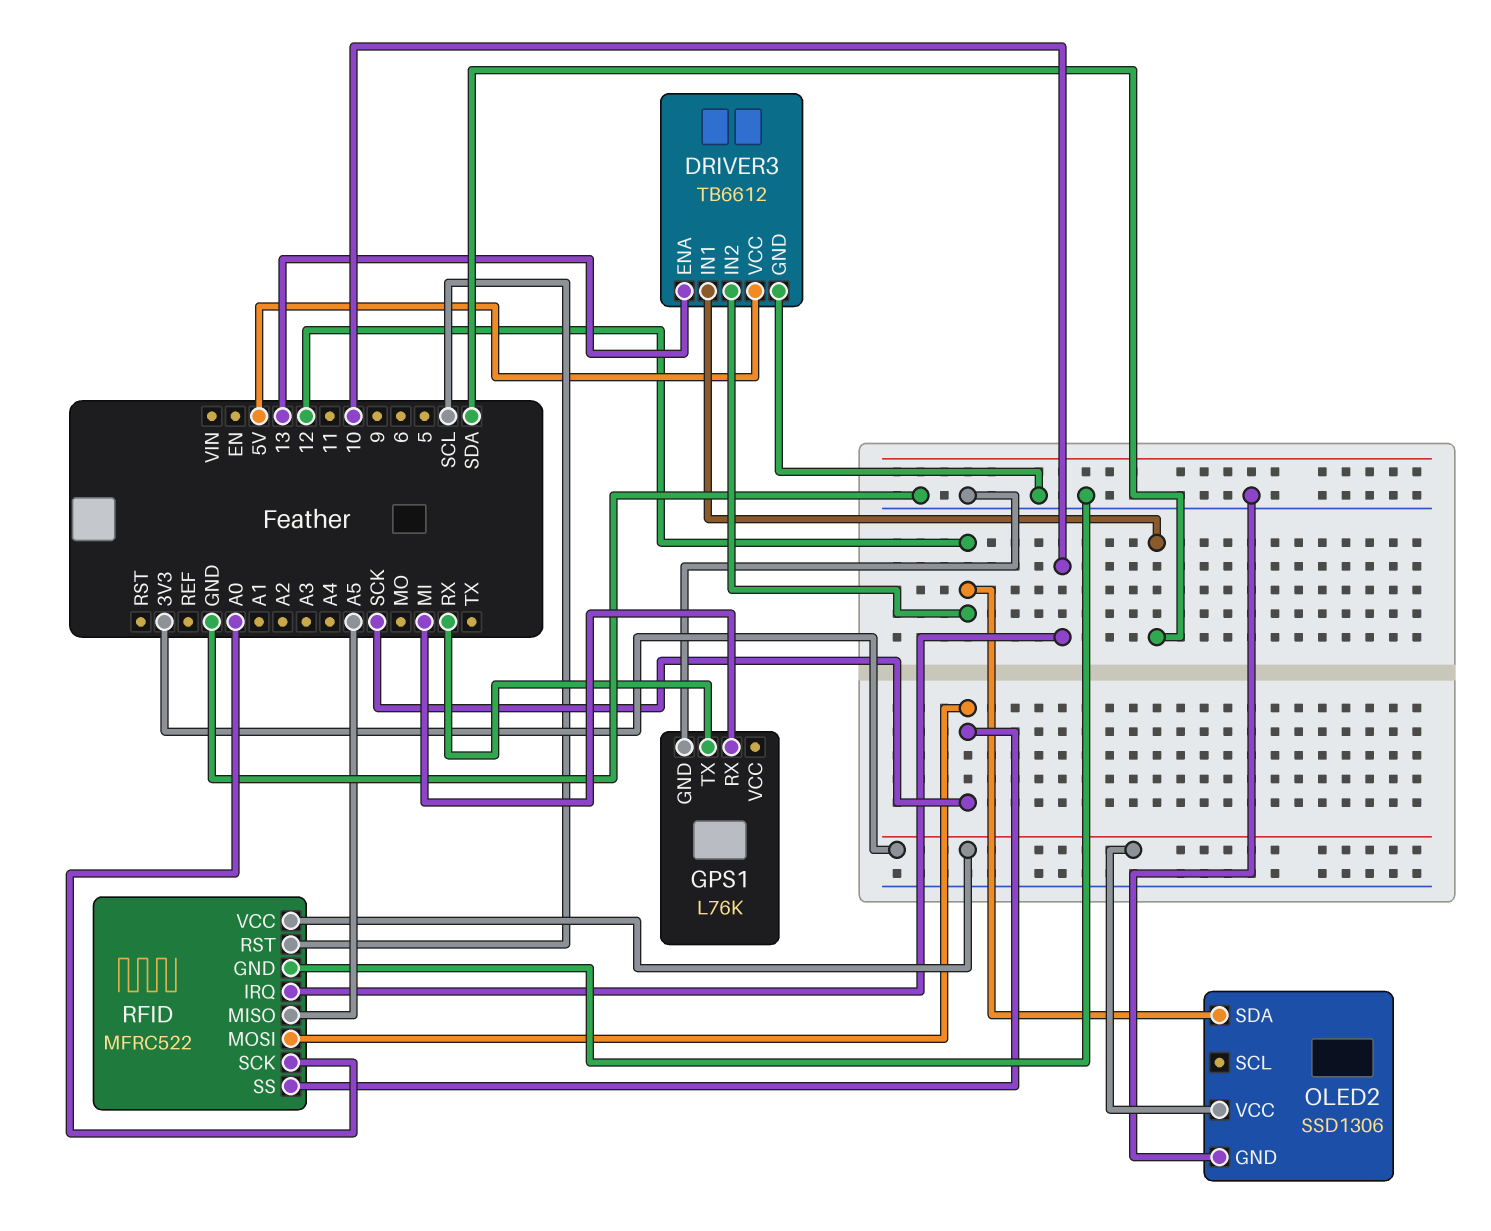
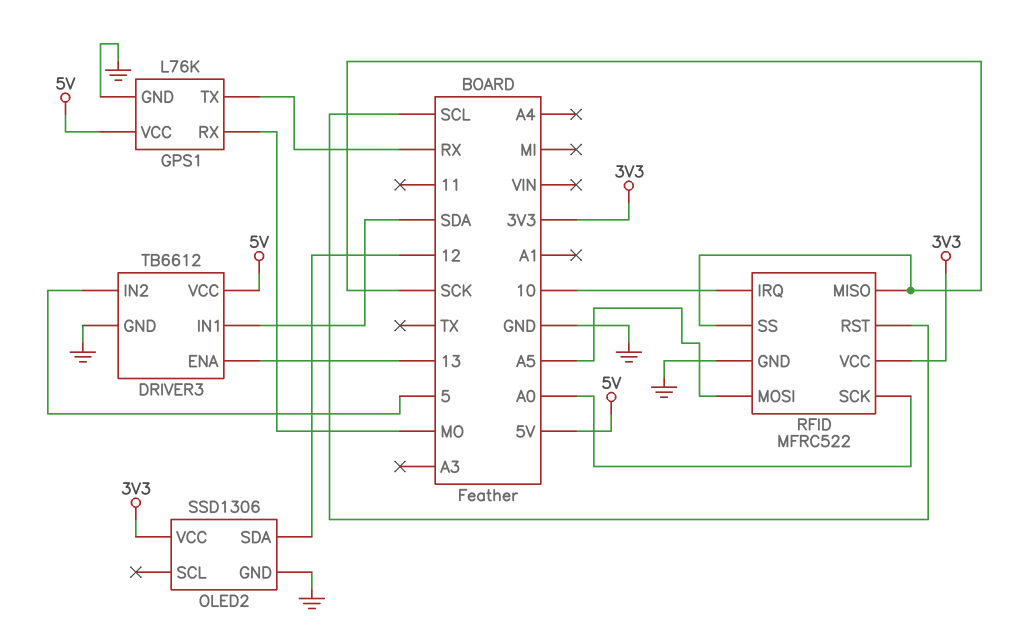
DRIVER3 pin IN2: 12 -> 5
GPS1 pin RX: MI -> MO
GPS1 pin VCC: none -> 5V
RFID pin MISO: A5 -> SCK
RFID pin MOSI: SCK -> A5

